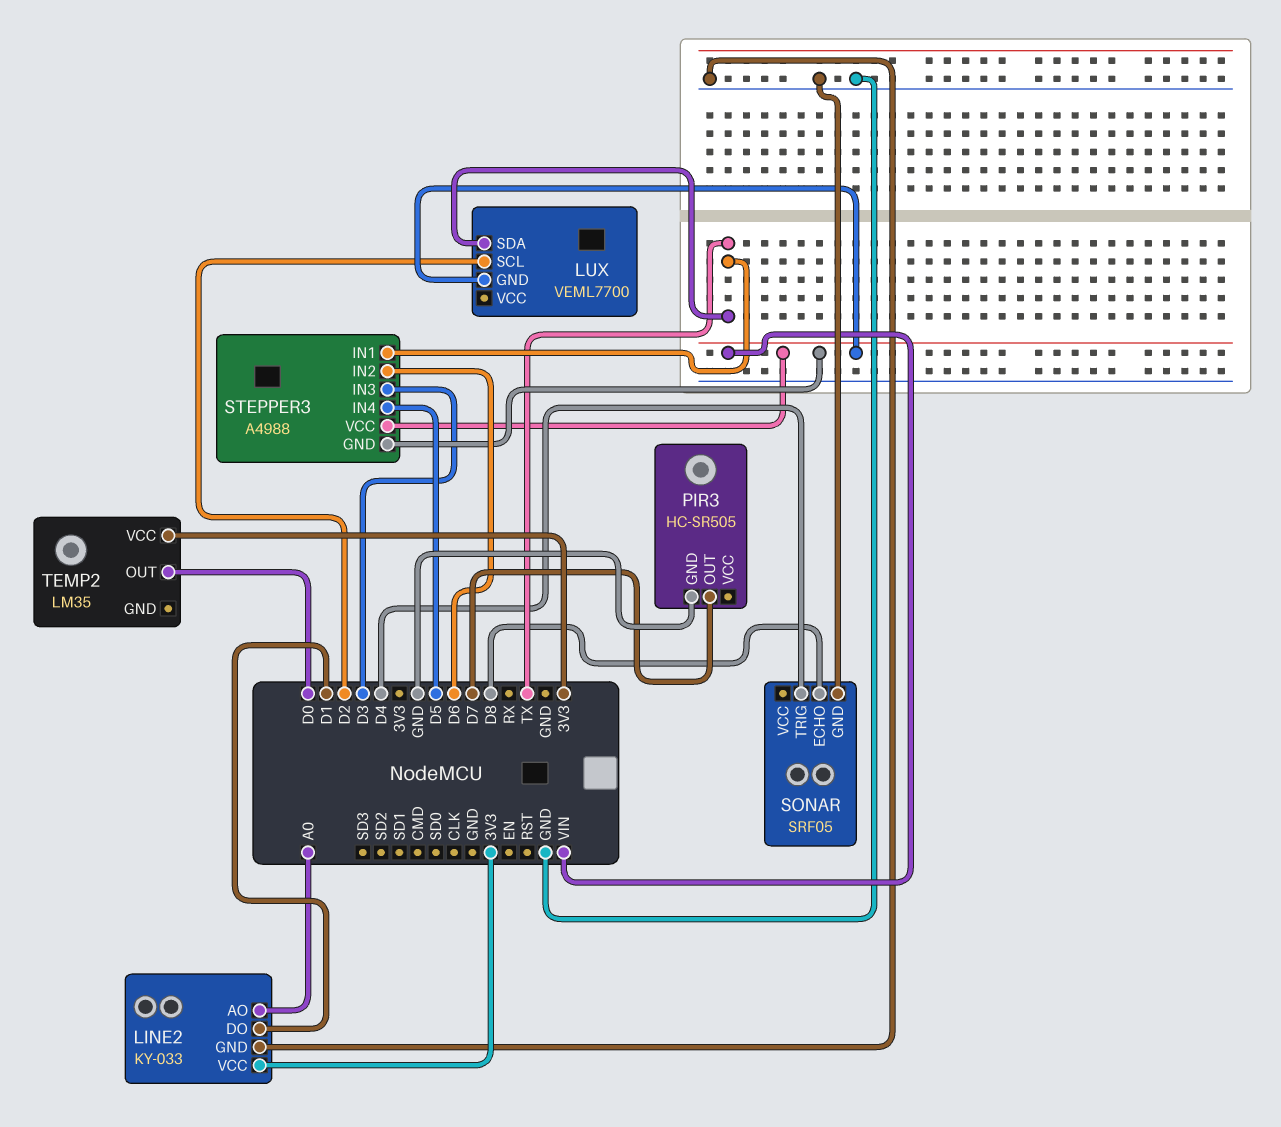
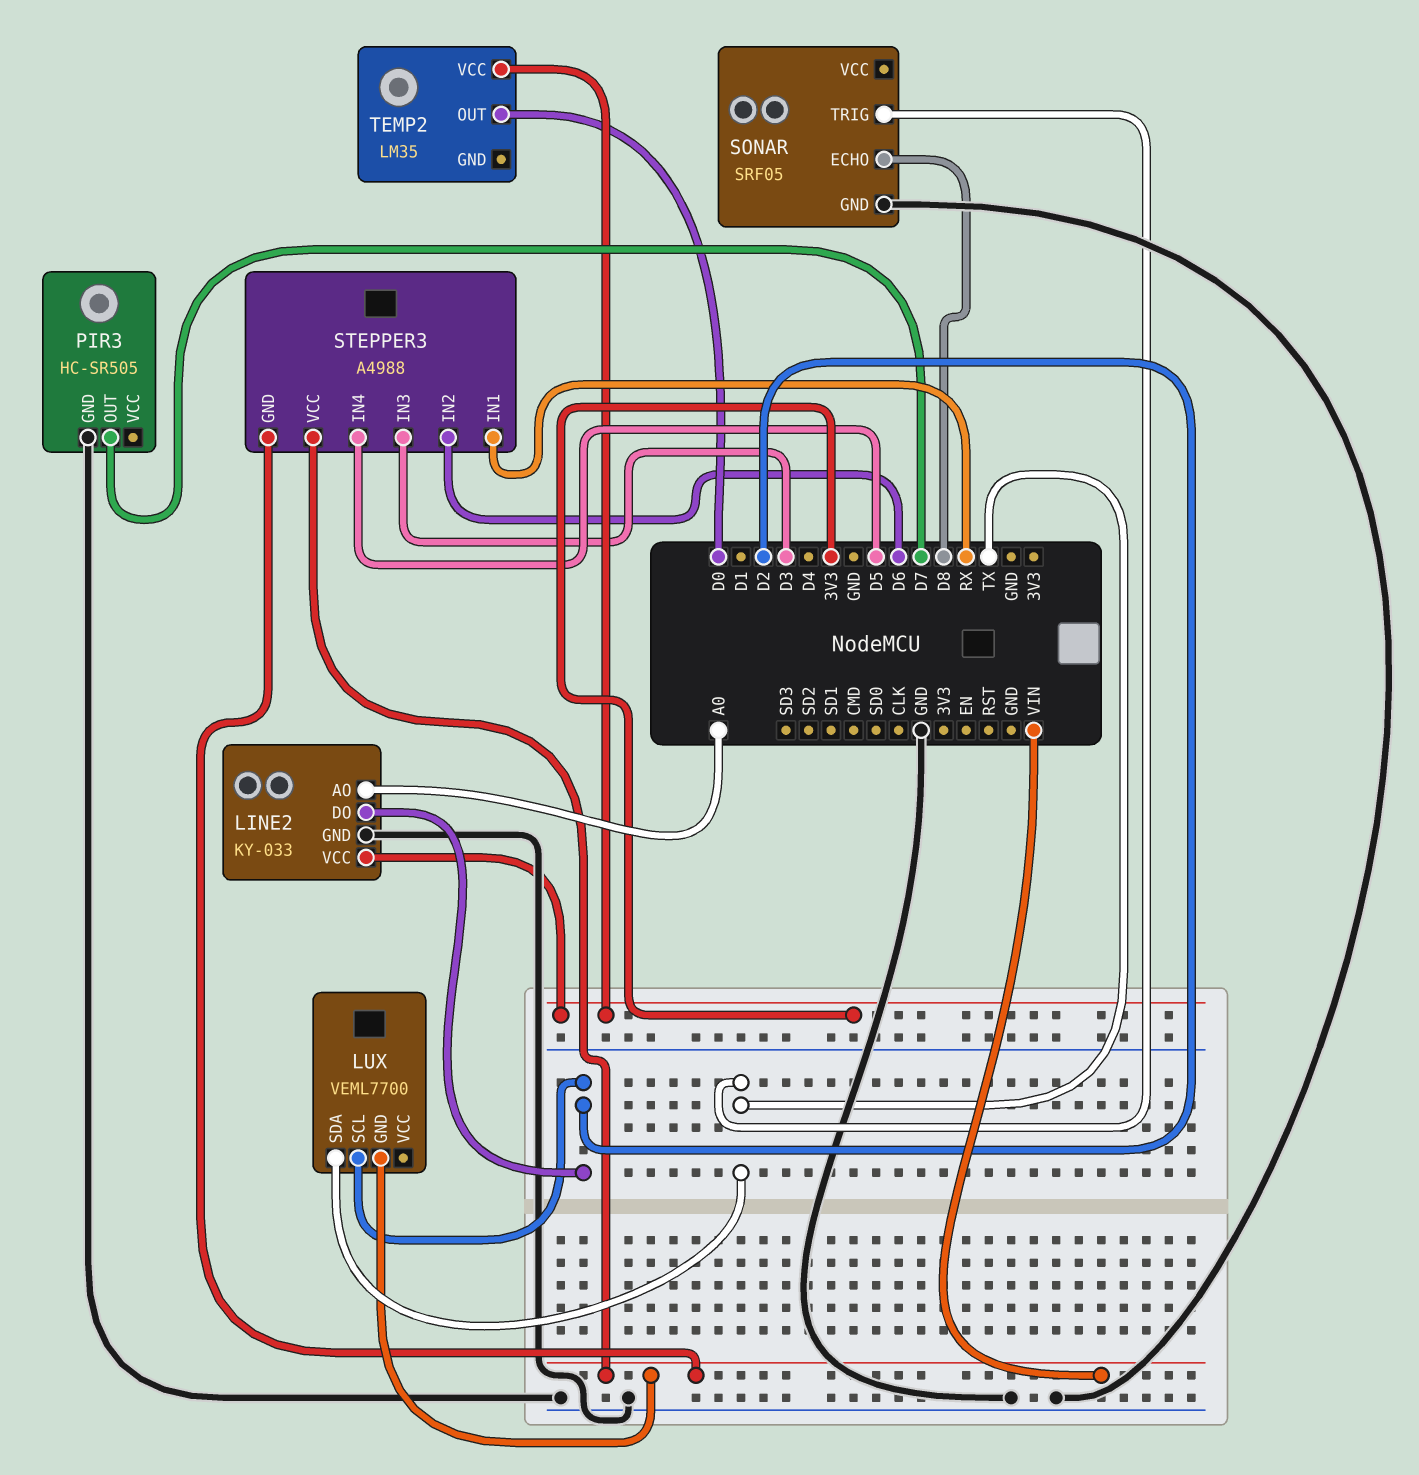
LINE2 pin DO: D1 -> D2
SONAR pin TRIG: D4 -> TX
STEPPER3 pin IN1: TX -> RX

